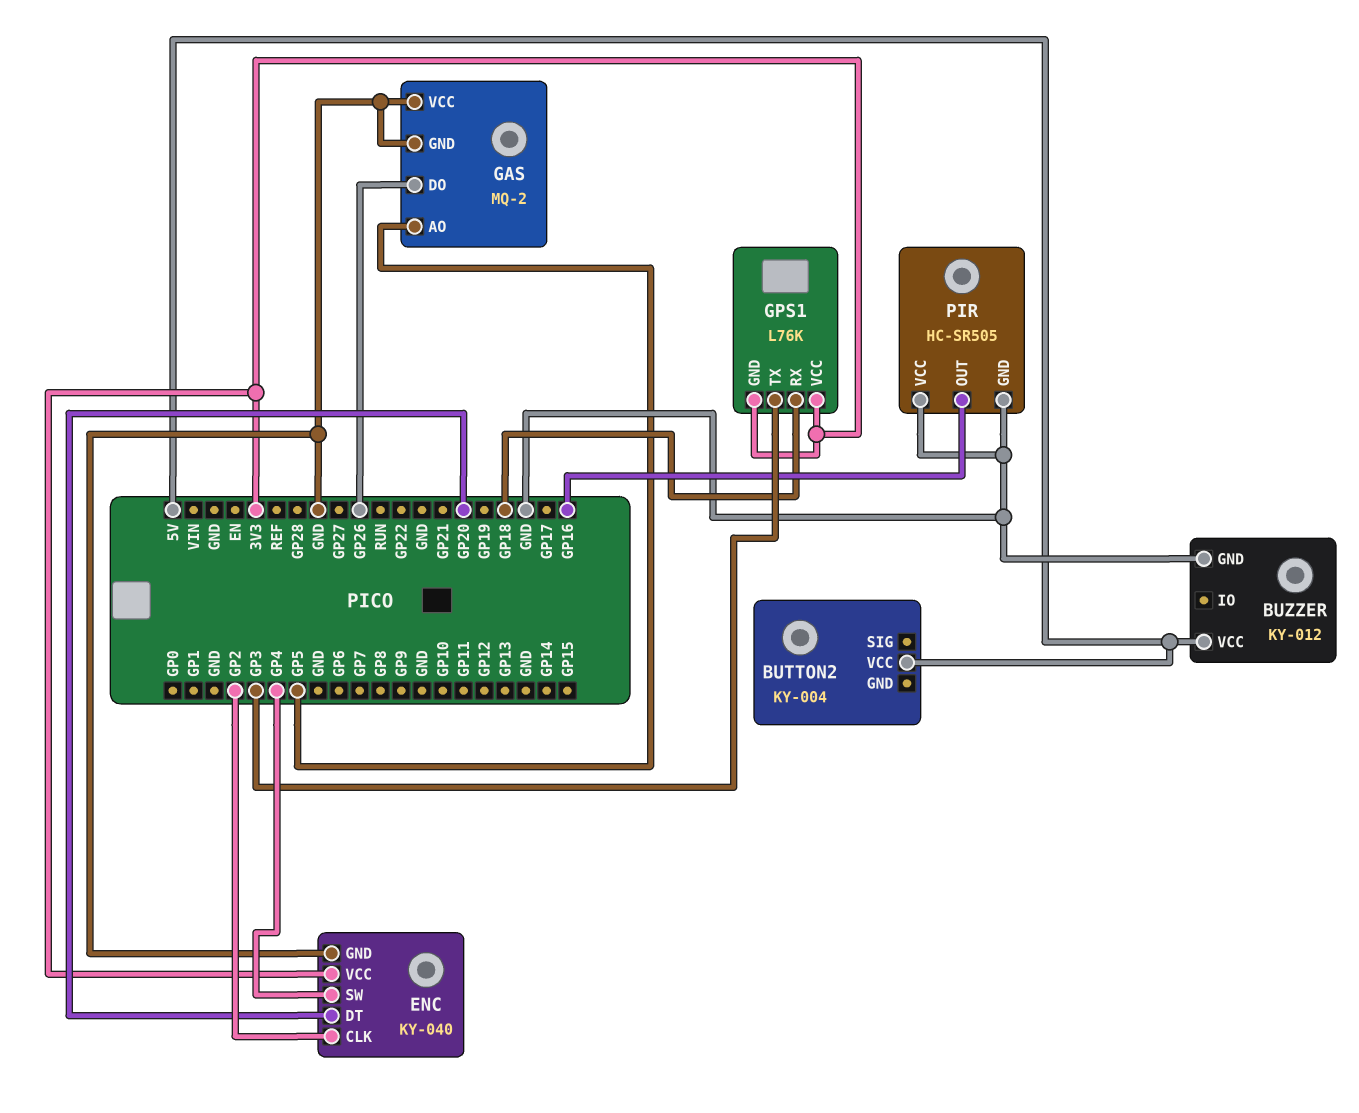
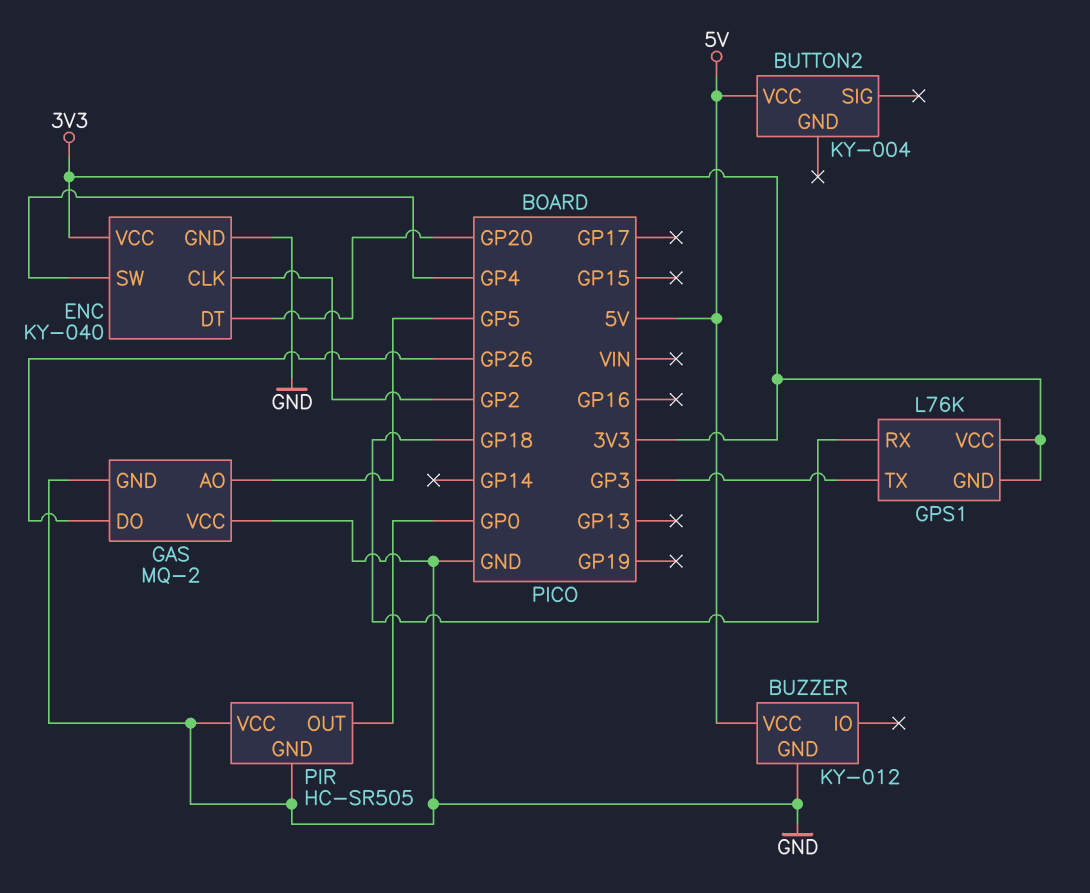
PIR pin OUT: GP16 -> GP0

